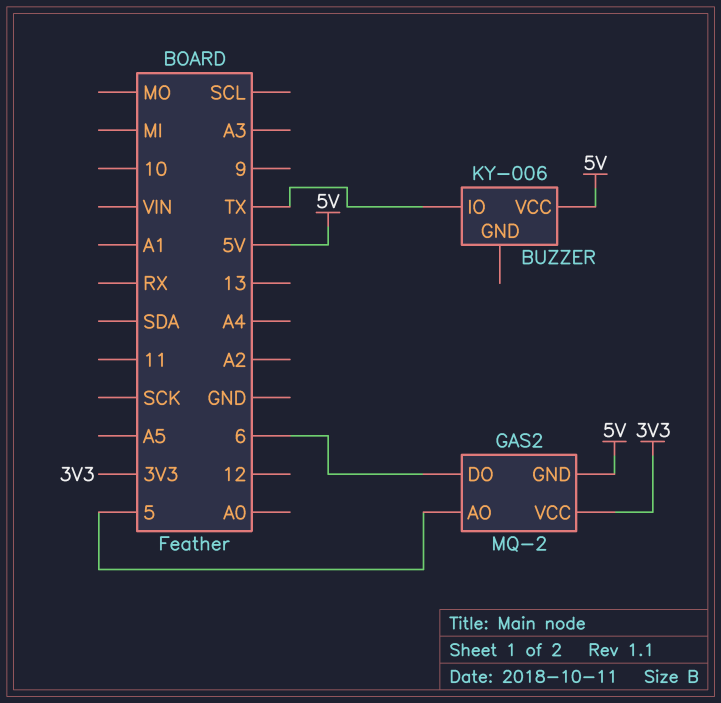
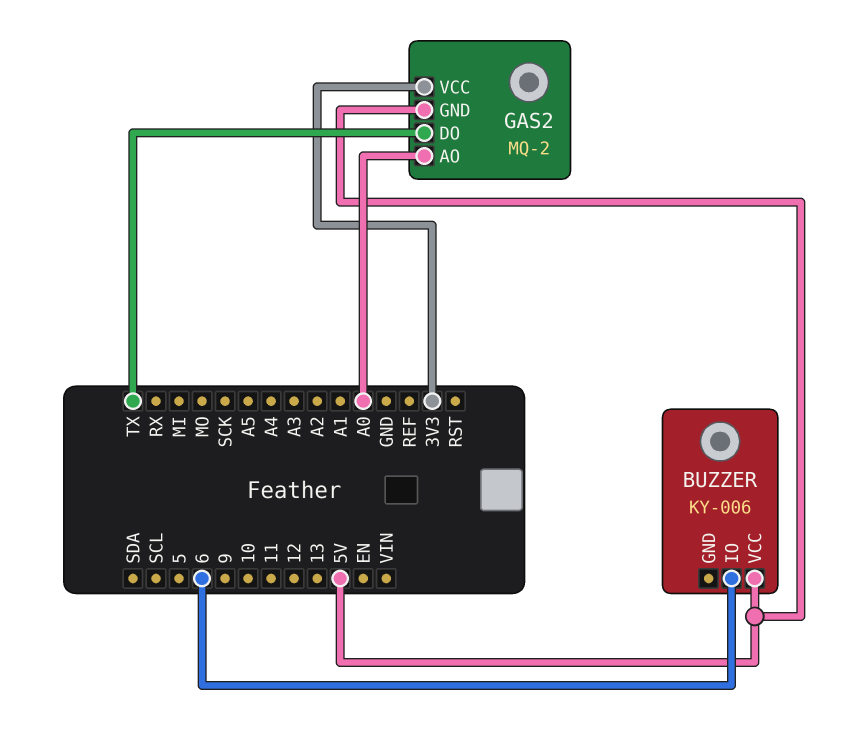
BUZZER pin IO: TX -> 6
GAS2 pin AO: 5 -> A0
GAS2 pin DO: 6 -> TX

